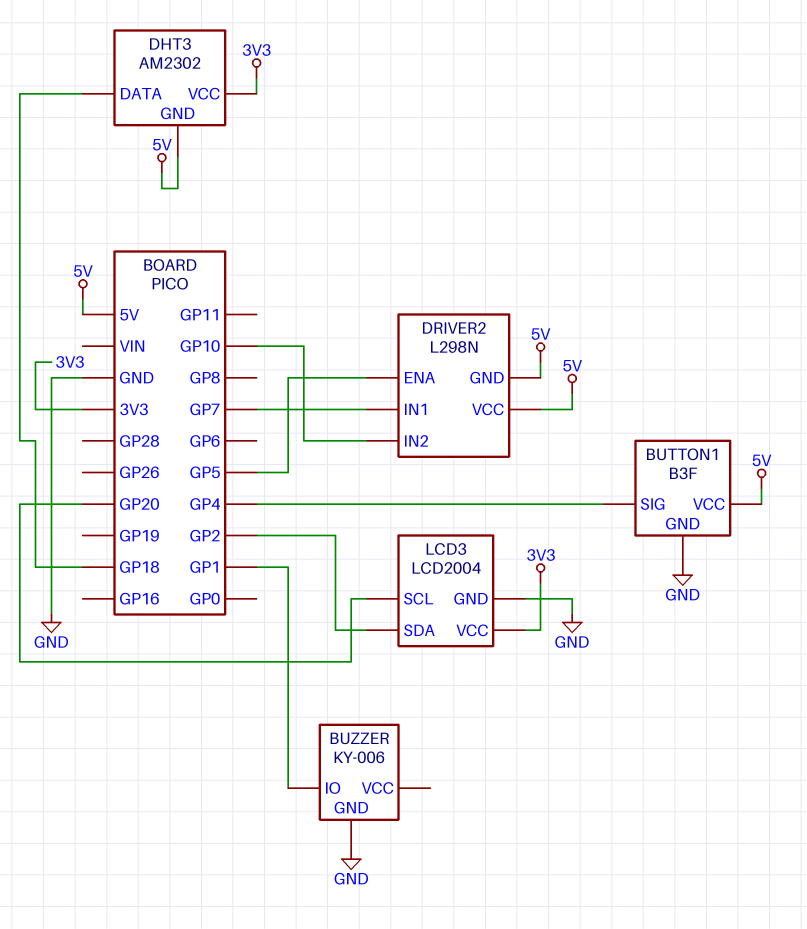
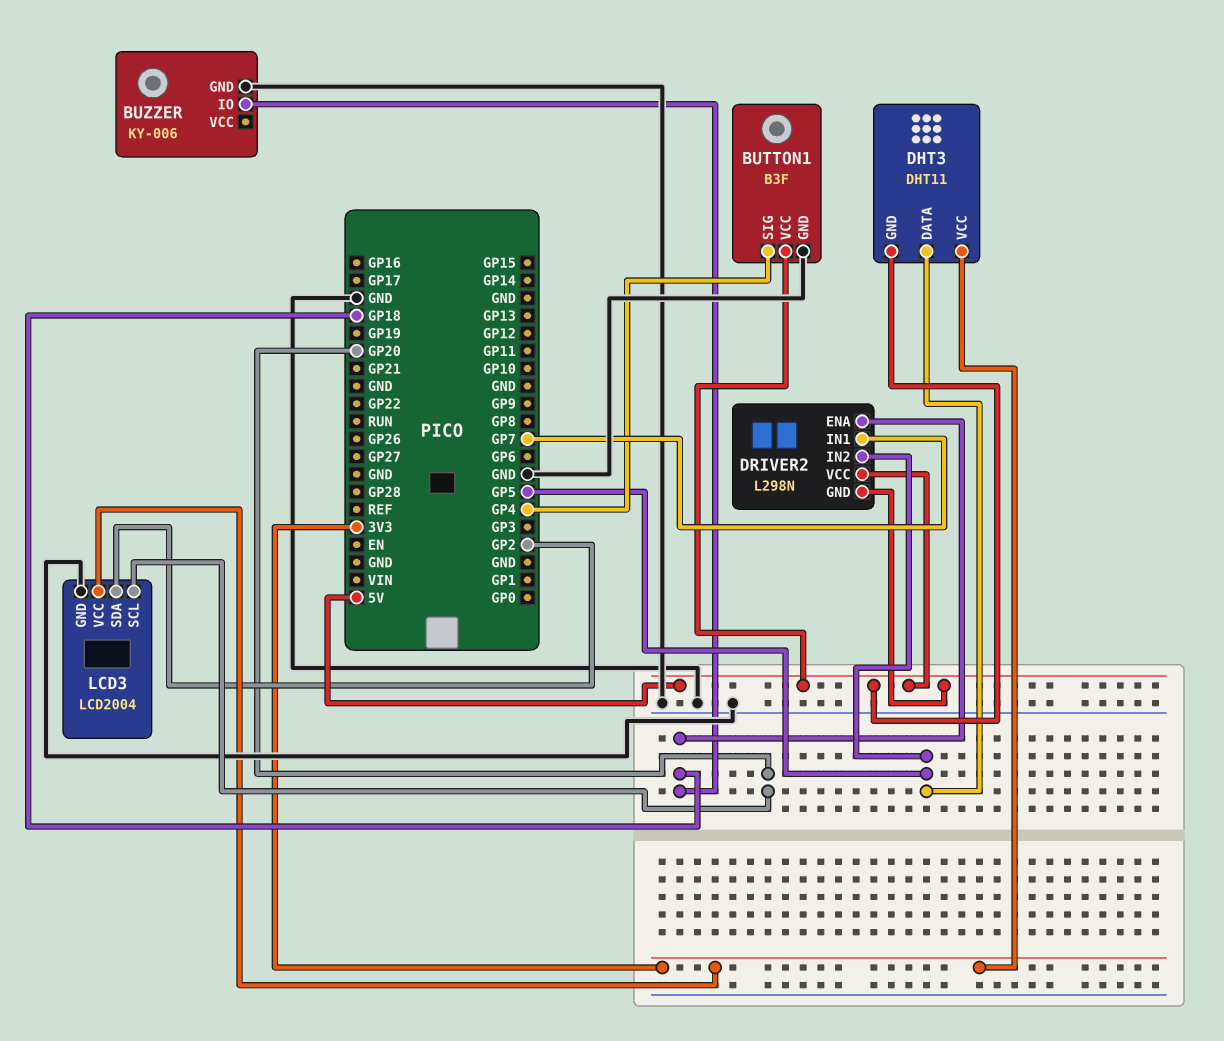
BUZZER pin IO: GP1 -> GP18
DHT3: AM2302 -> DHT11
DHT3 pin DATA: GP18 -> GP5
DRIVER2 pin ENA: GP5 -> GP18
DRIVER2 pin IN2: GP10 -> GP5

